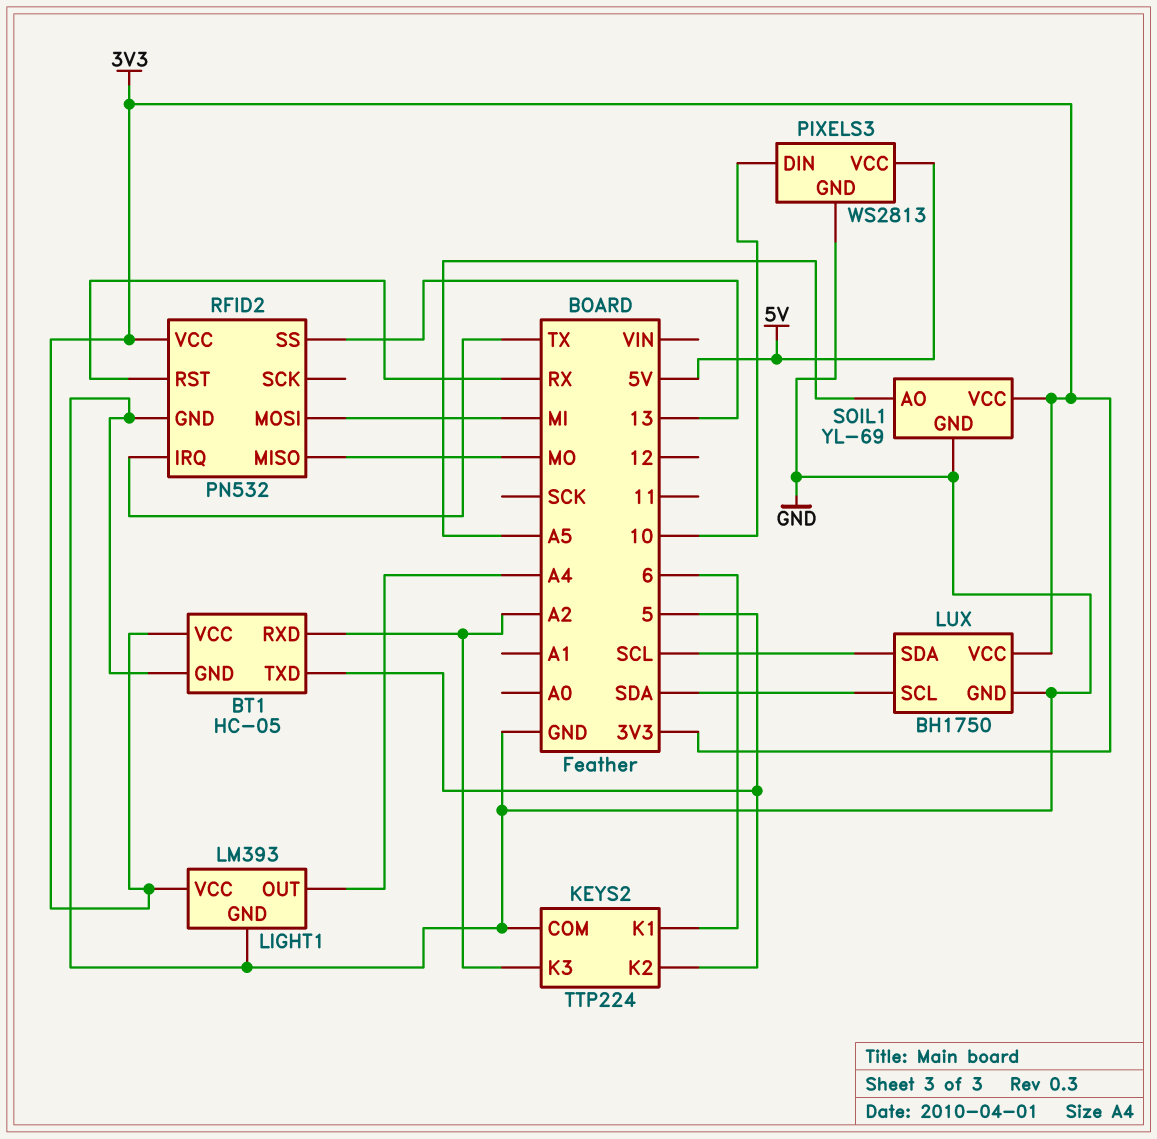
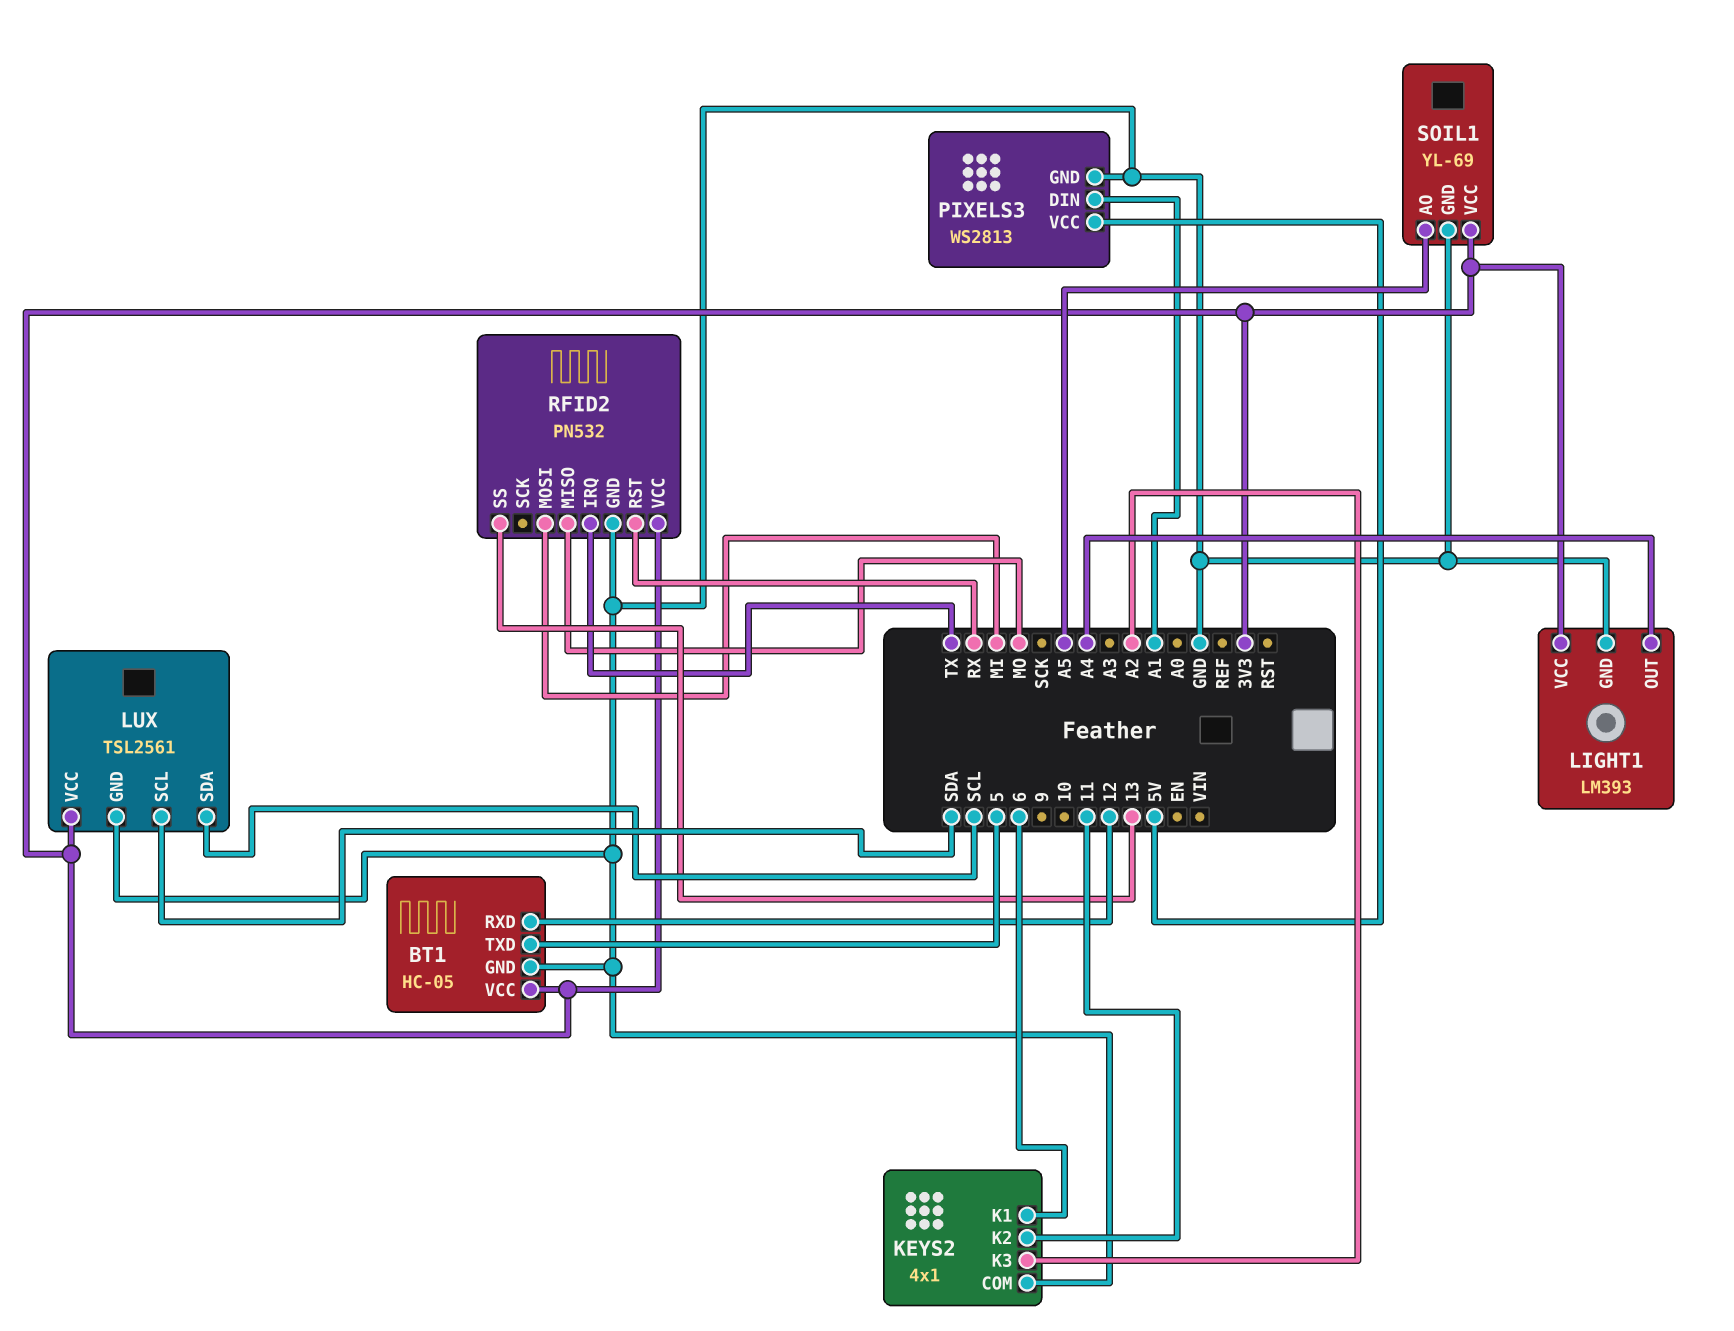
BT1 pin RXD: A2 -> 12
KEYS2: TTP224 -> 4x1
KEYS2 pin K2: 5 -> 11
LUX: BH1750 -> TSL2561
PIXELS3 pin DIN: 10 -> A1

